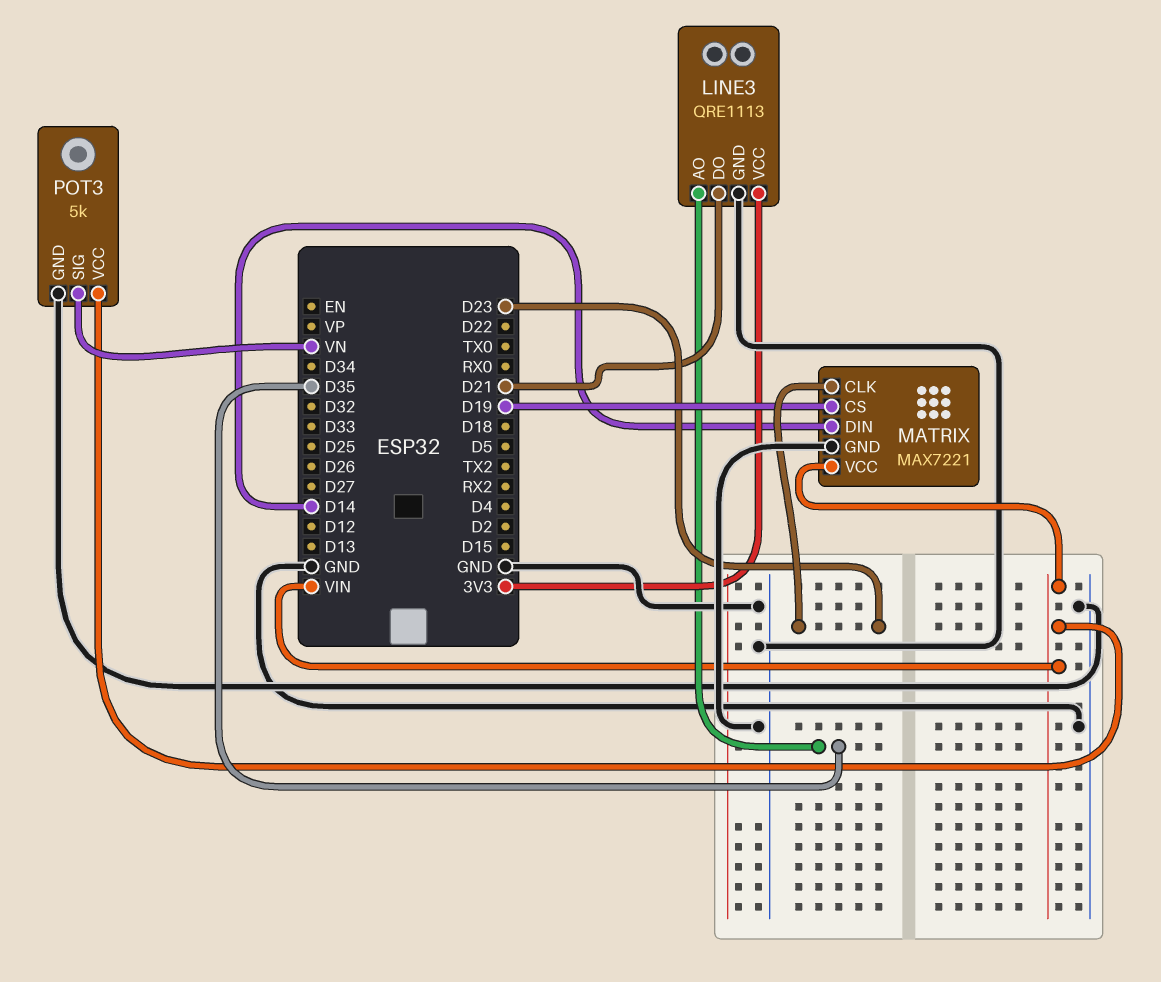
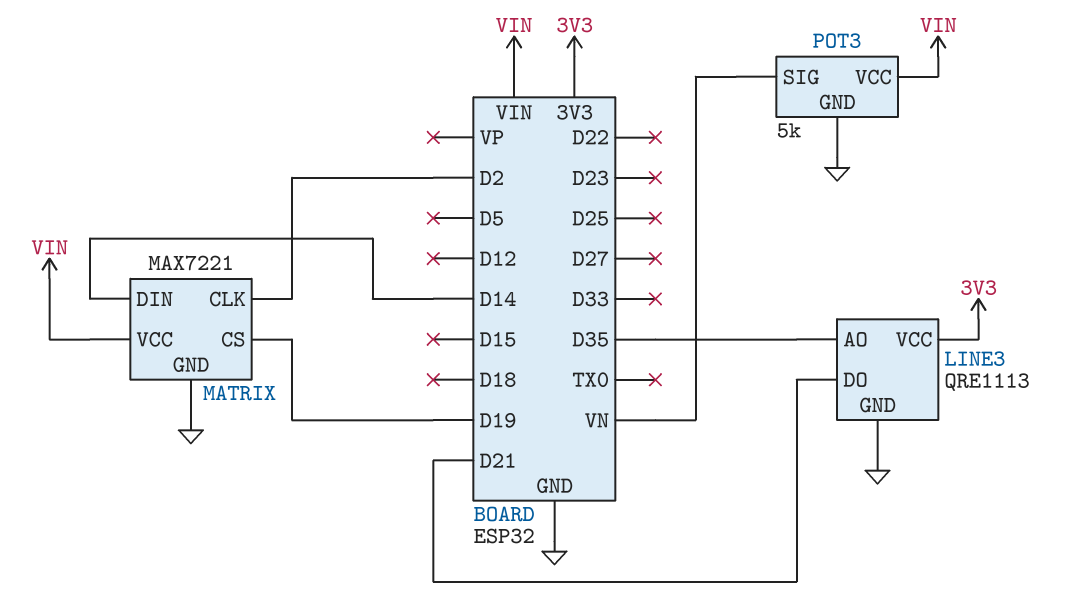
MATRIX pin CLK: D23 -> D2

